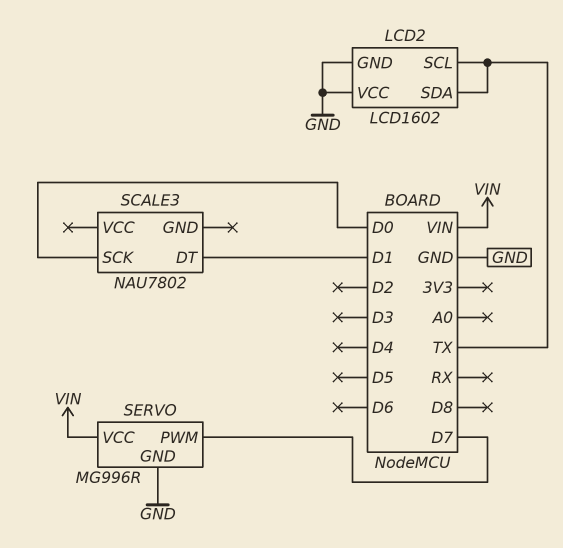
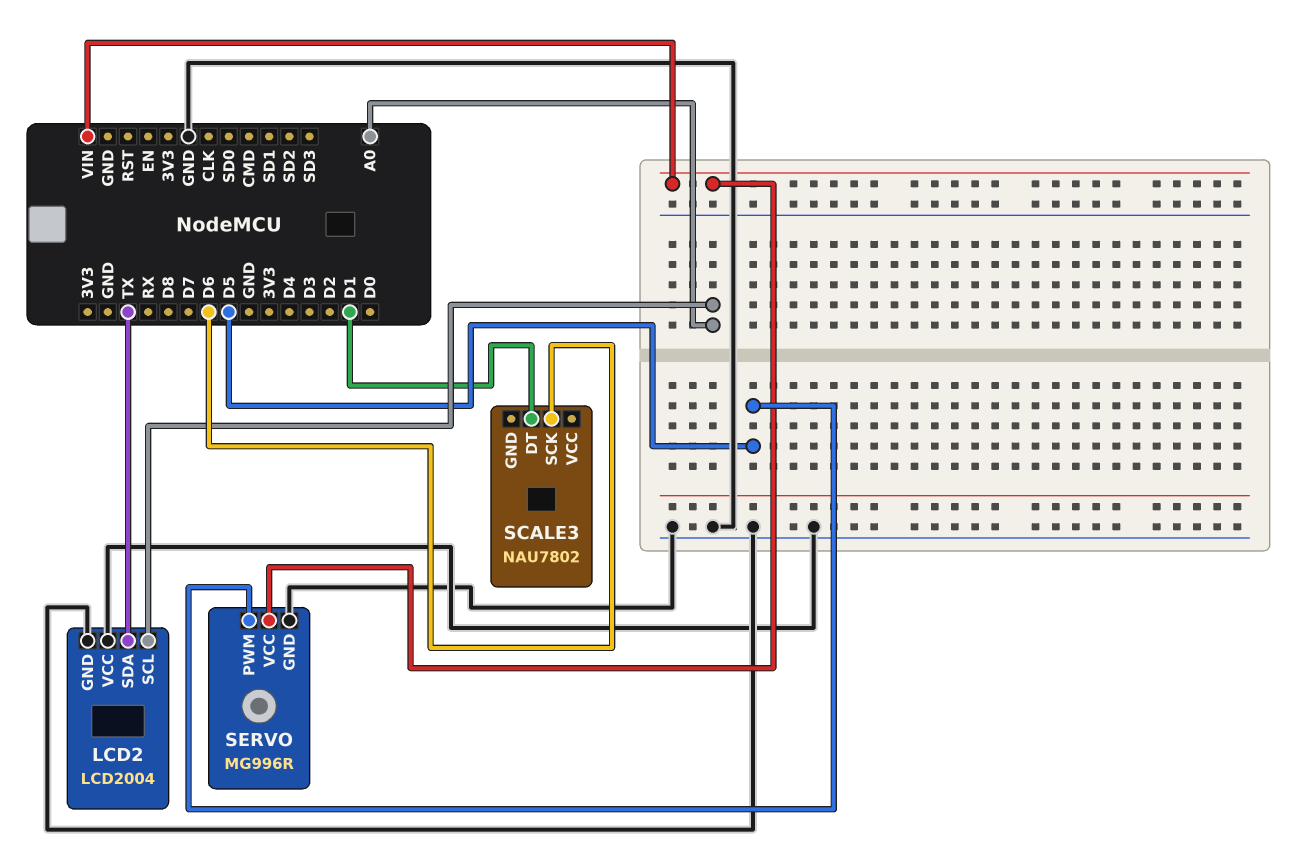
LCD2: LCD1602 -> LCD2004
LCD2 pin SCL: TX -> A0
SCALE3 pin SCK: D0 -> D6
SERVO pin PWM: D7 -> D5

